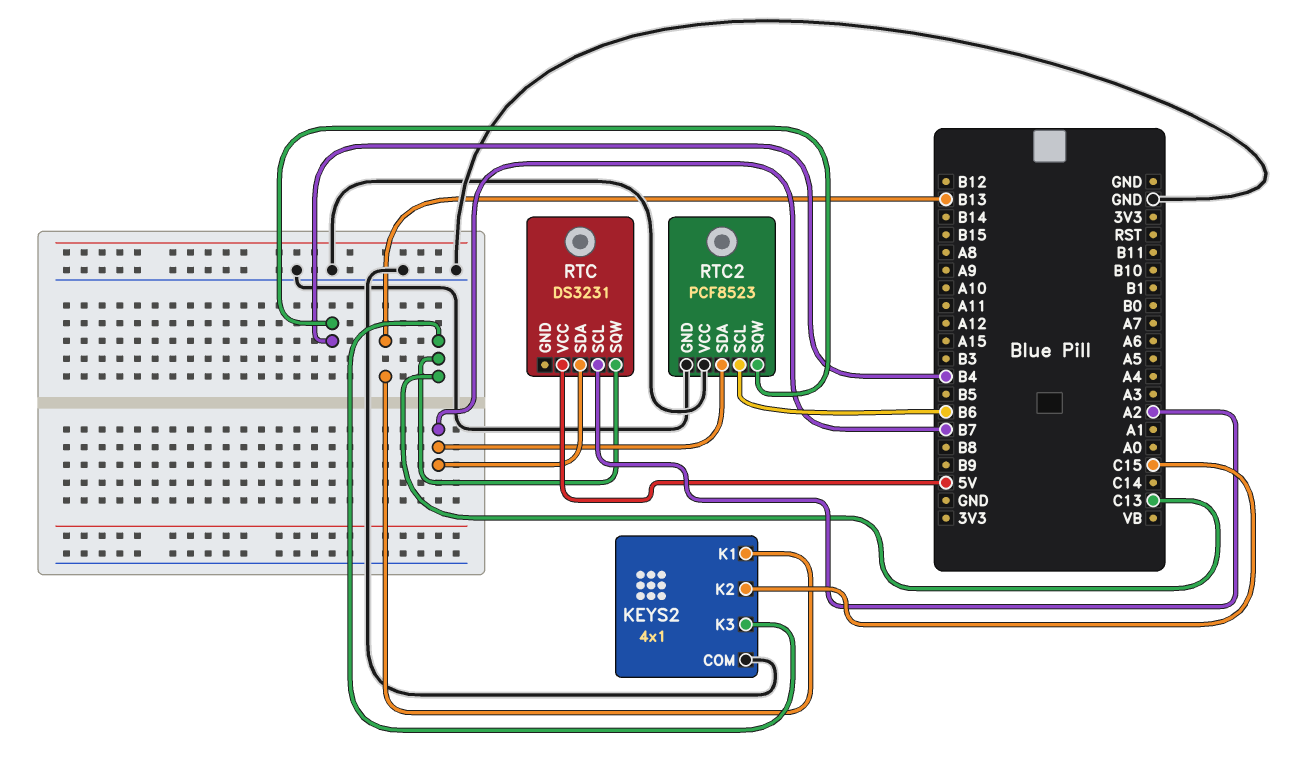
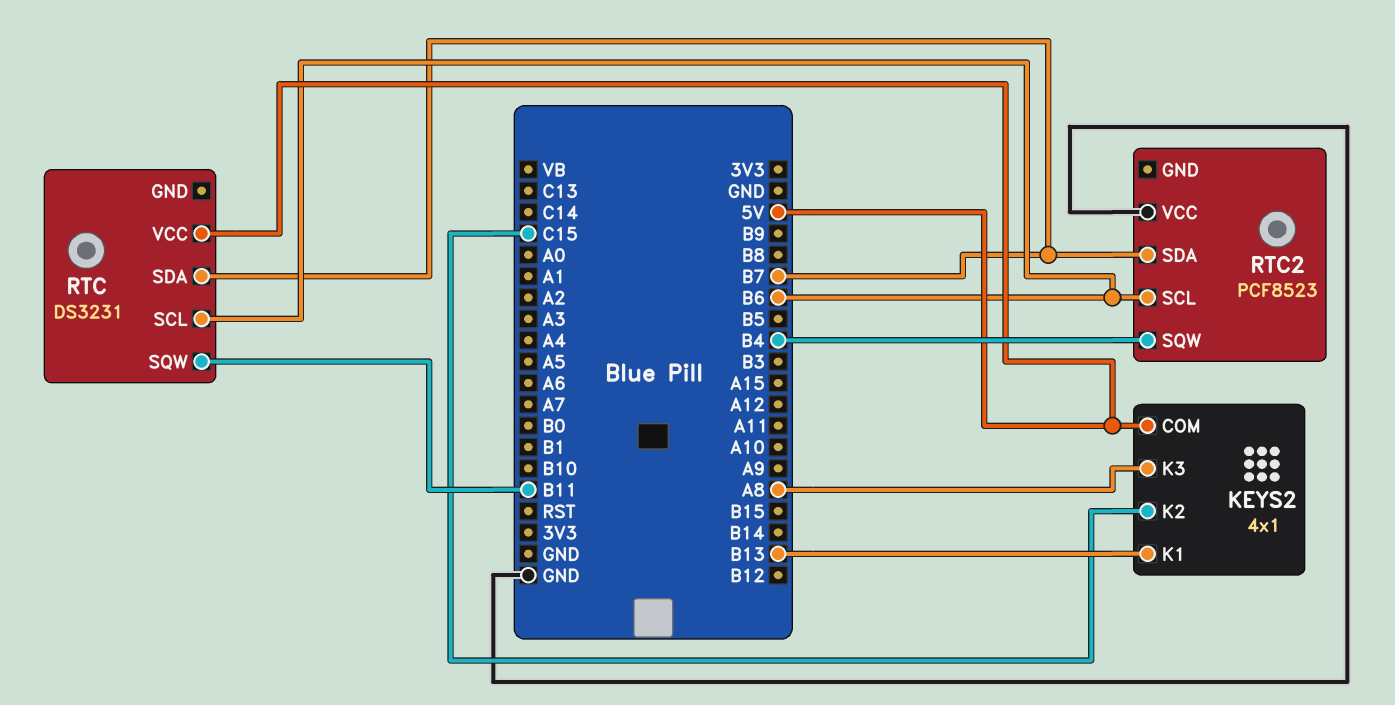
KEYS2 pin COM: GND -> 5V
KEYS2 pin K3: C13 -> A8
RTC pin SCL: A2 -> B6
RTC pin SQW: C13 -> B11
RTC2 pin GND: GND -> none

